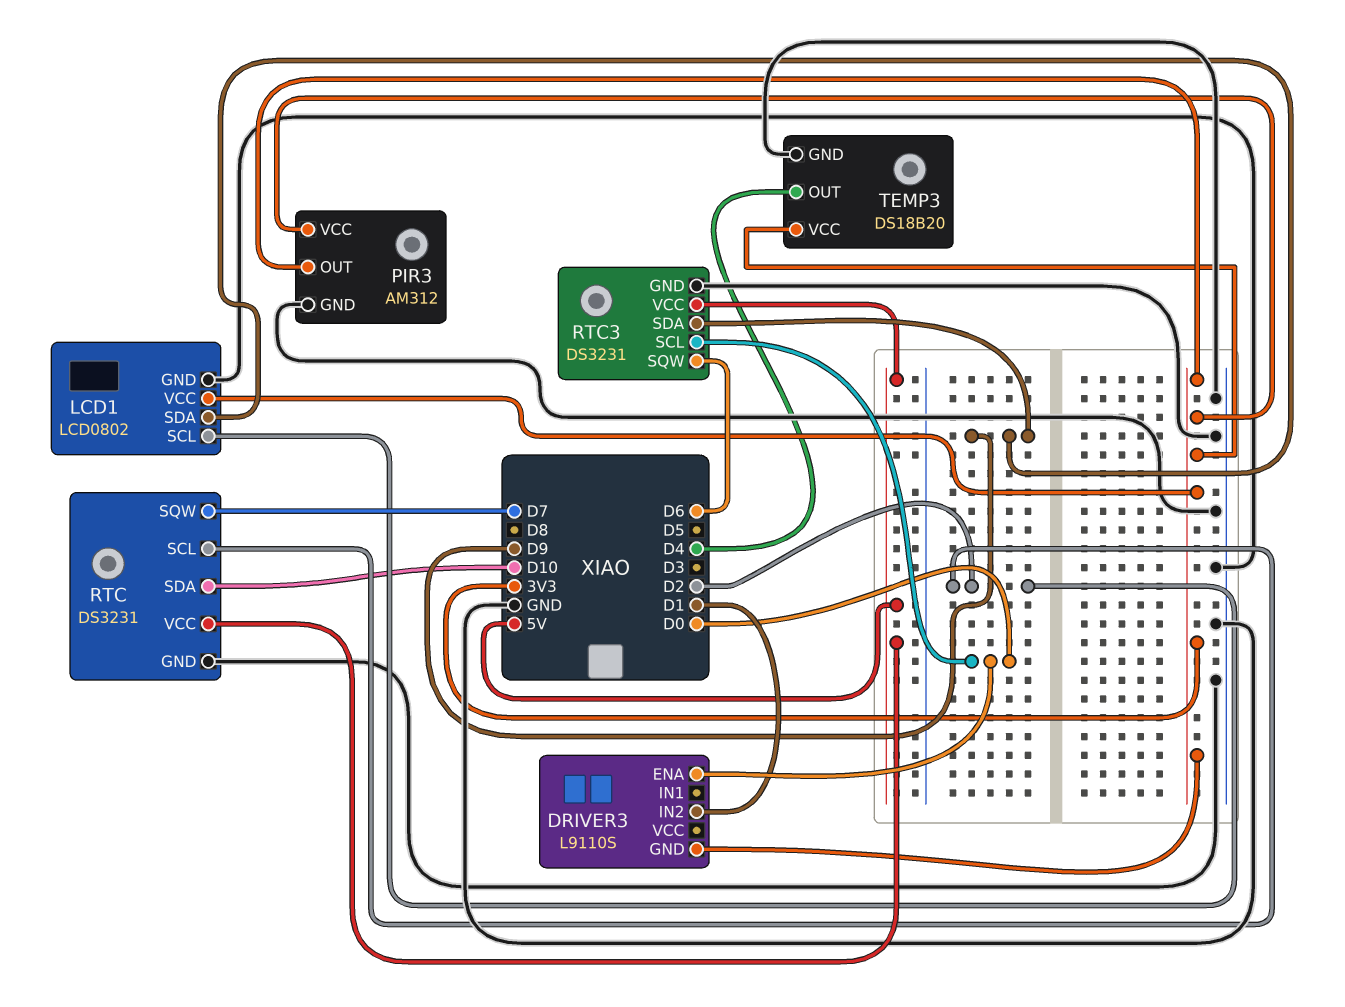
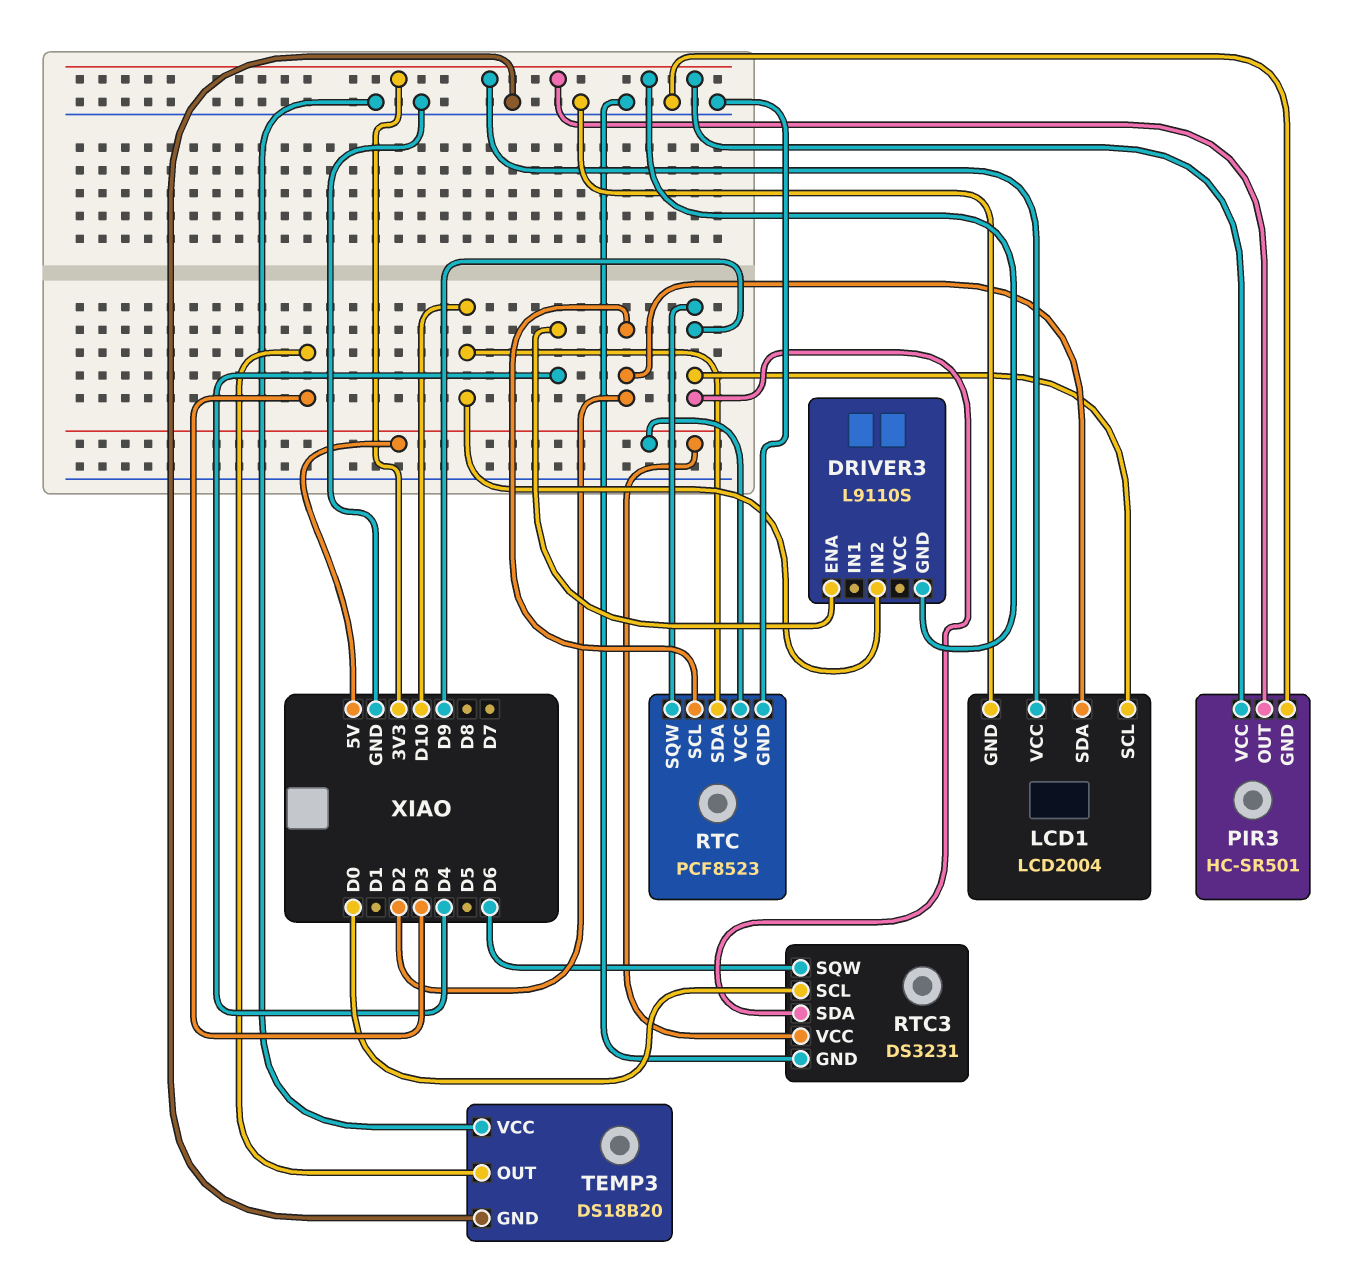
DRIVER3 pin ENA: D0 -> D4
DRIVER3 pin IN2: D1 -> D10
LCD1: LCD0802 -> LCD2004
LCD1 pin SCL: D2 -> D9
LCD1 pin SDA: D9 -> D2
PIR3: AM312 -> HC-SR501
RTC: DS3231 -> PCF8523
RTC pin SQW: D7 -> D9
TEMP3 pin OUT: D4 -> D3
TEMP3 pin VCC: 3V3 -> GND

